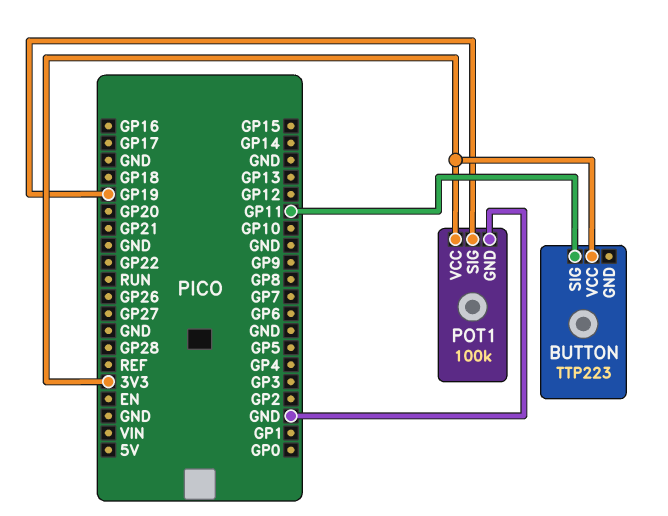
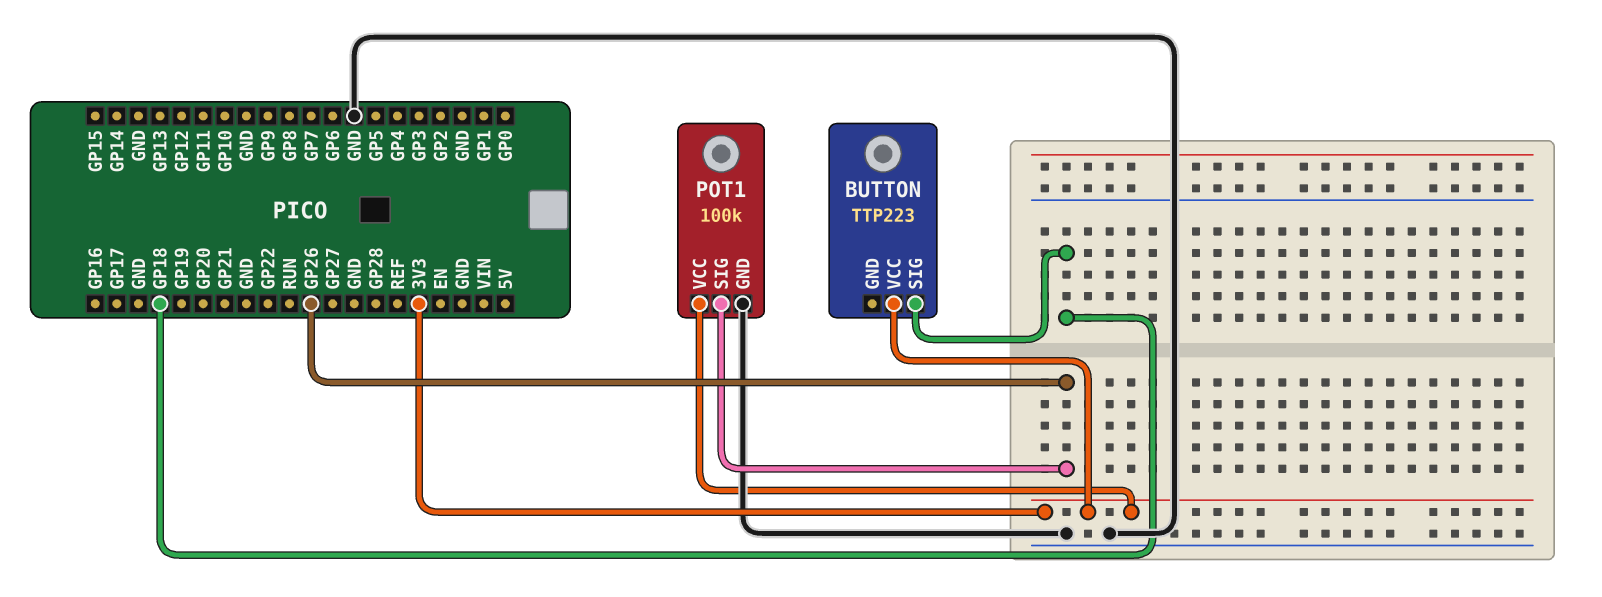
BUTTON pin SIG: GP11 -> GP18
POT1 pin SIG: GP19 -> GP26

